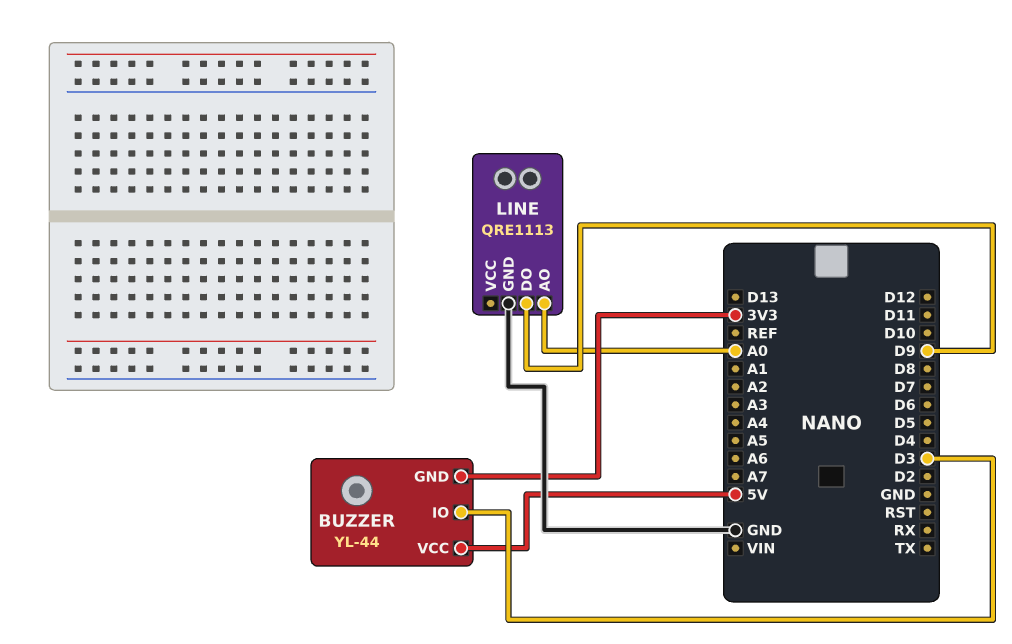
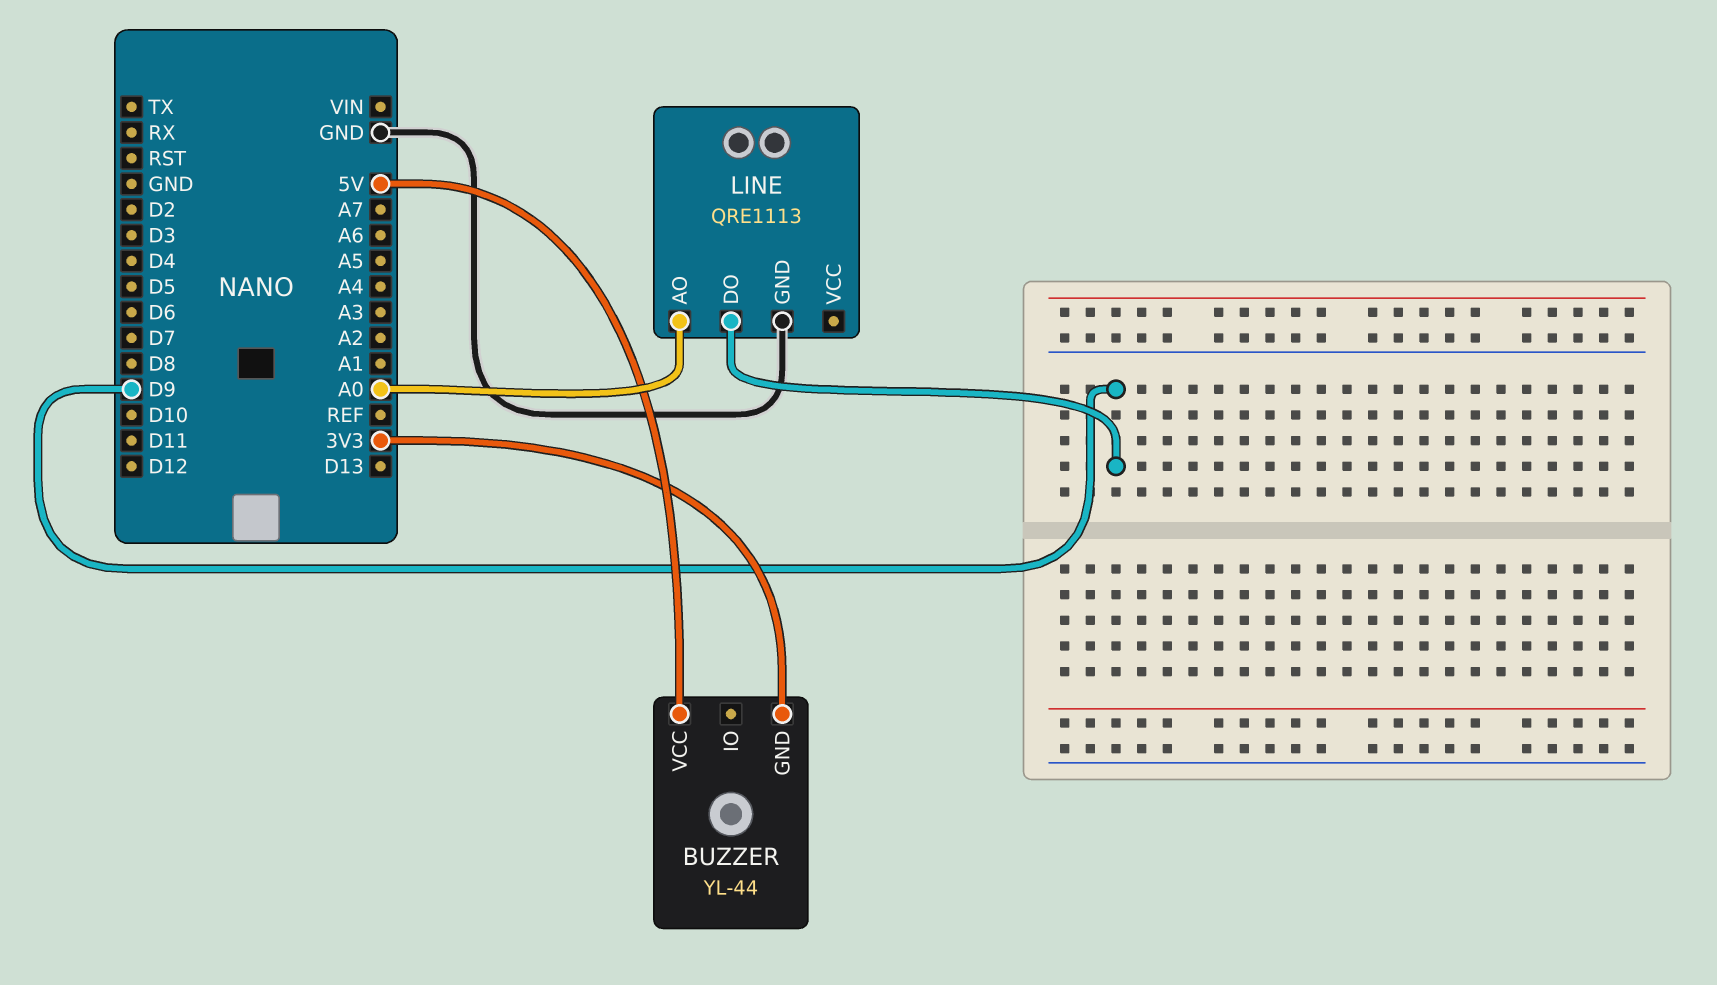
BUZZER pin IO: D3 -> none

